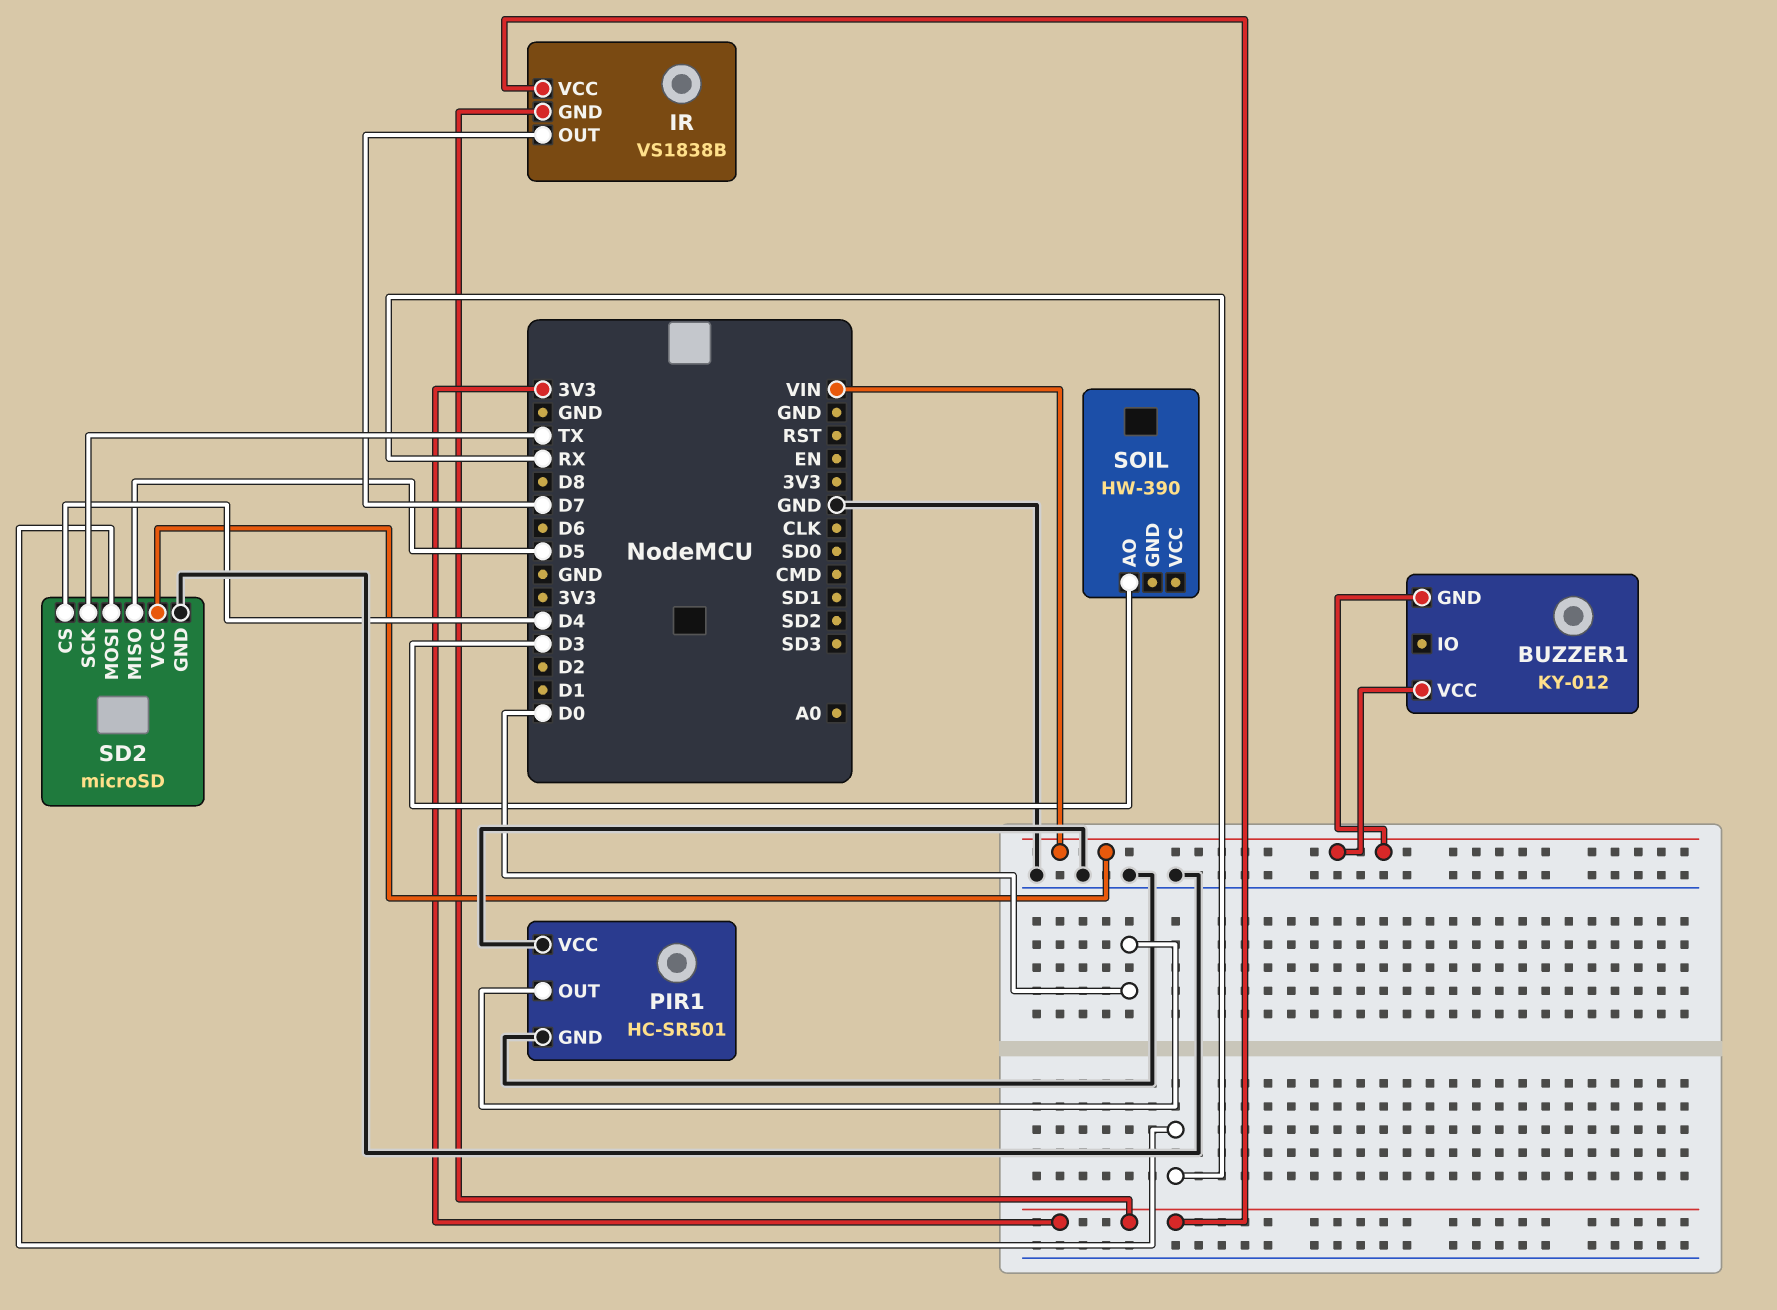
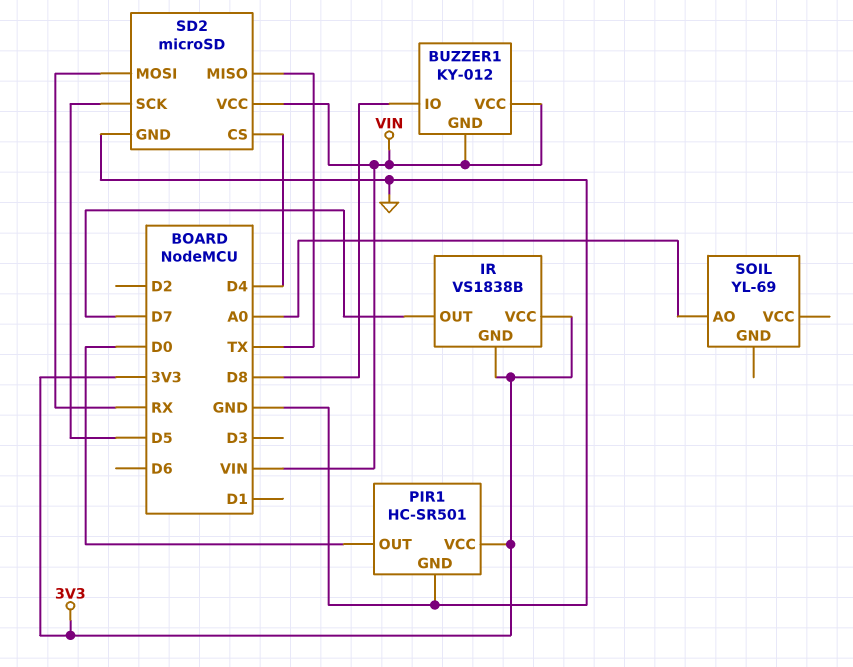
BUZZER1 pin IO: none -> D8
PIR1 pin VCC: GND -> 3V3
SD2 pin MISO: D5 -> TX
SD2 pin SCK: TX -> D5
SOIL: HW-390 -> YL-69
SOIL pin AO: D3 -> A0

